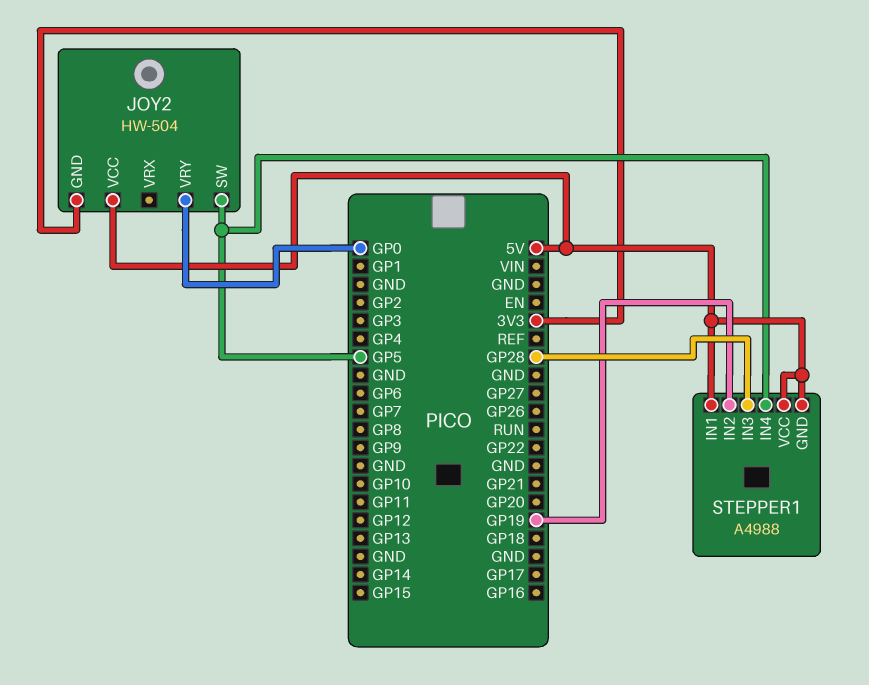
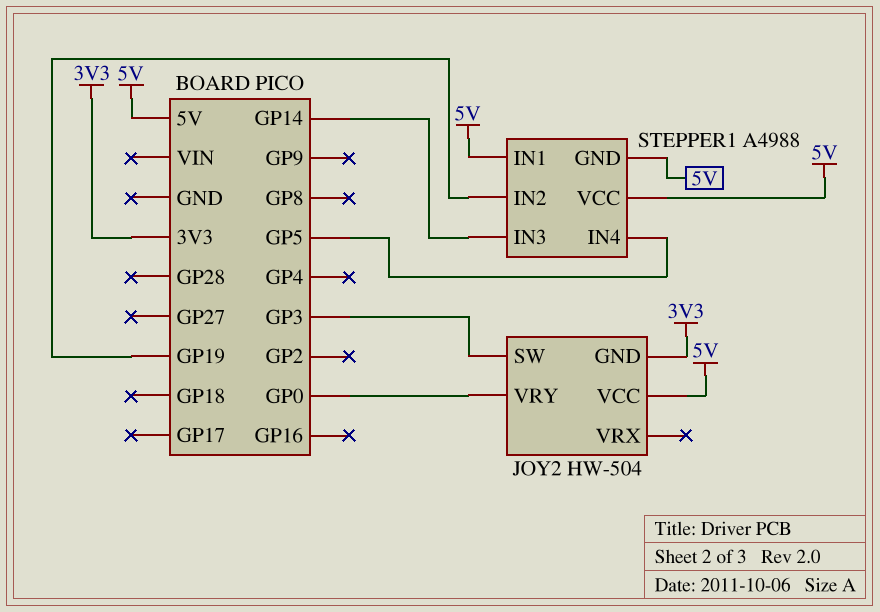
JOY2 pin SW: GP5 -> GP3
STEPPER1 pin IN3: GP28 -> GP14

